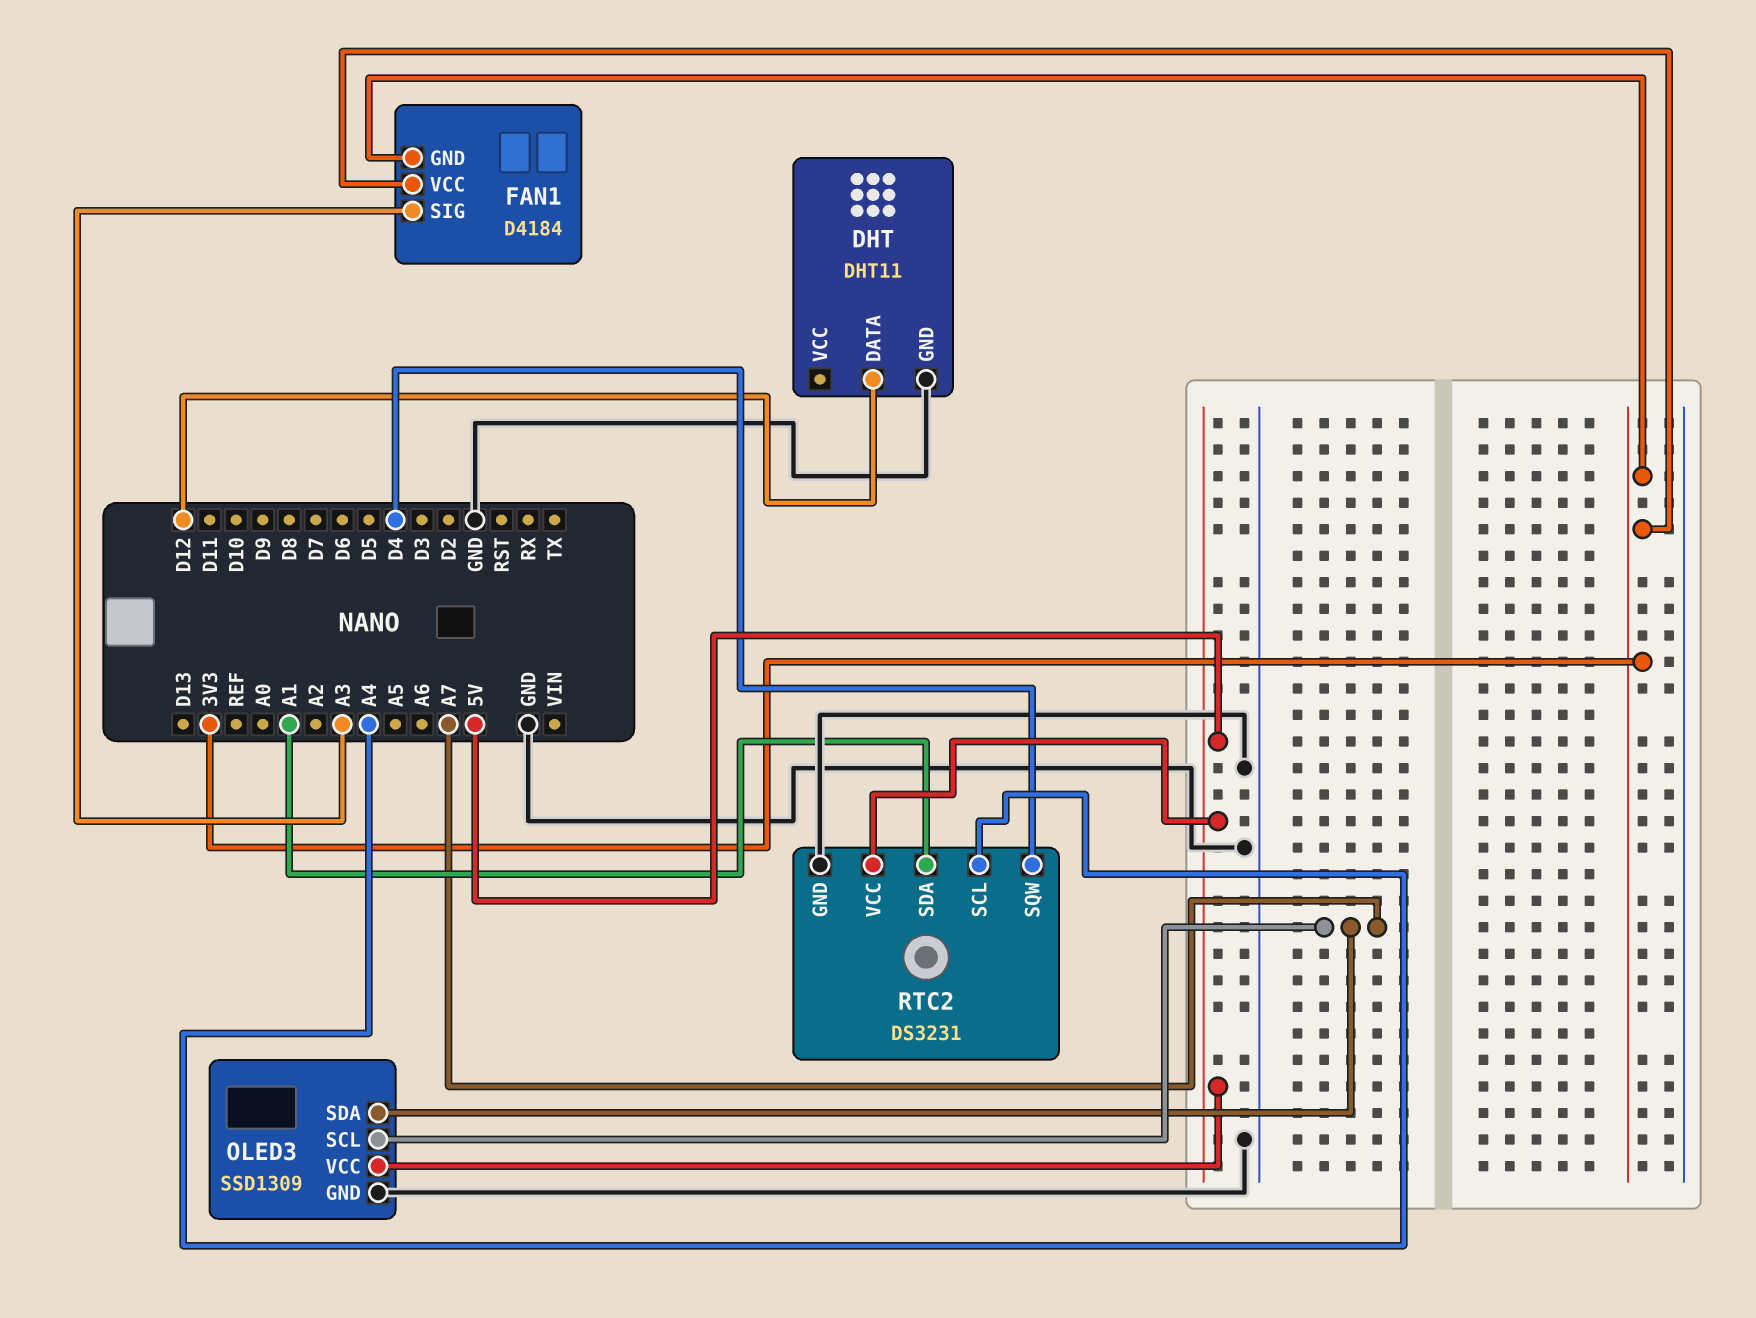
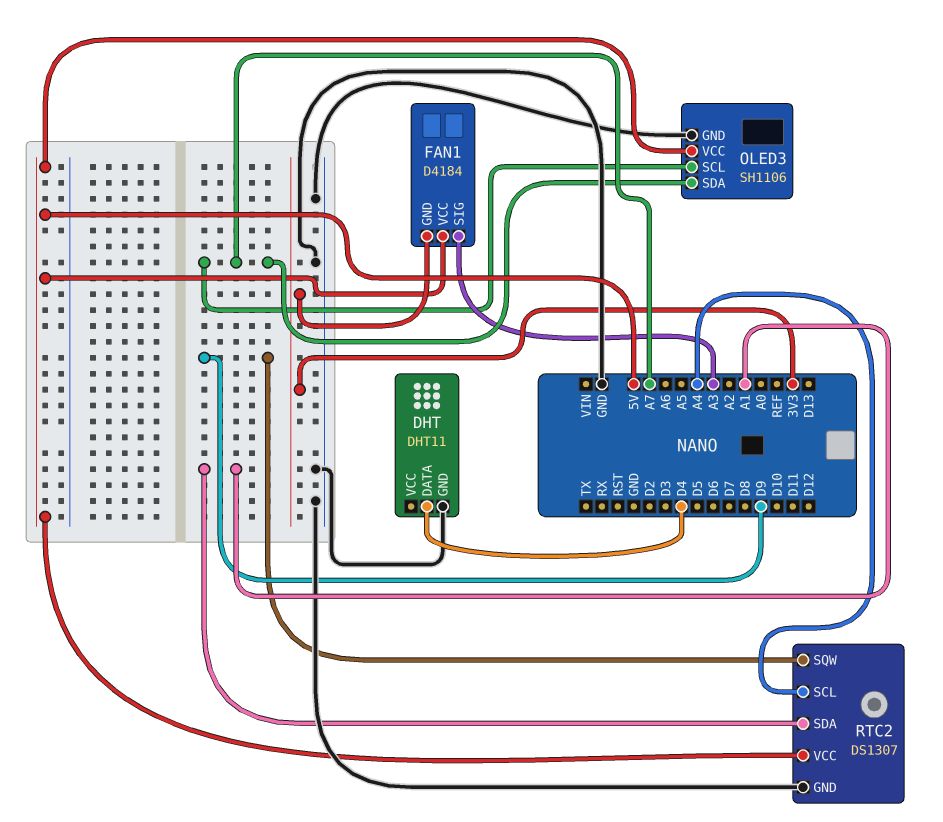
DHT pin DATA: D12 -> D4
FAN1 pin VCC: 3V3 -> 5V
OLED3: SSD1309 -> SH1106
RTC2: DS3231 -> DS1307
RTC2 pin SQW: D4 -> D9

